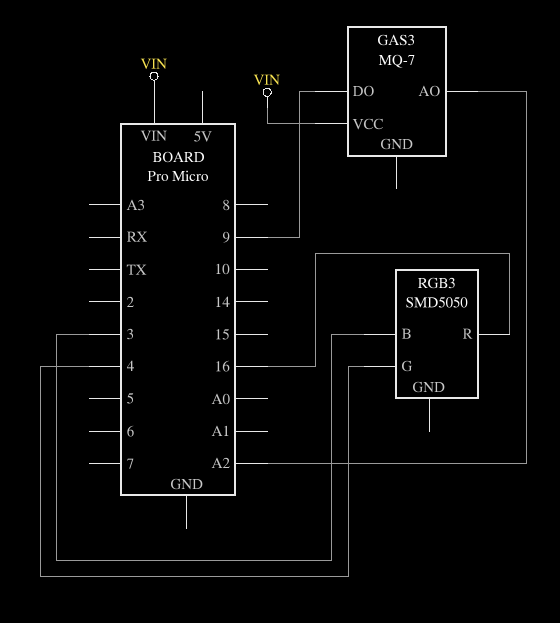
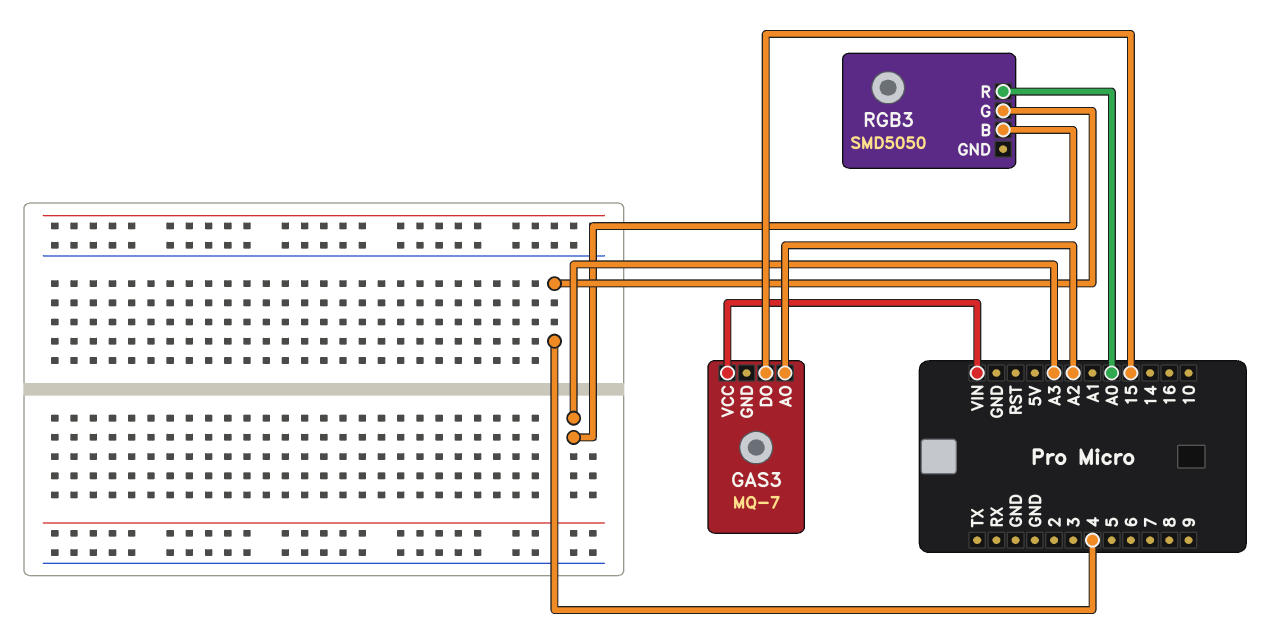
GAS3 pin DO: 9 -> 15
RGB3 pin B: 3 -> A3
RGB3 pin R: 16 -> A0

